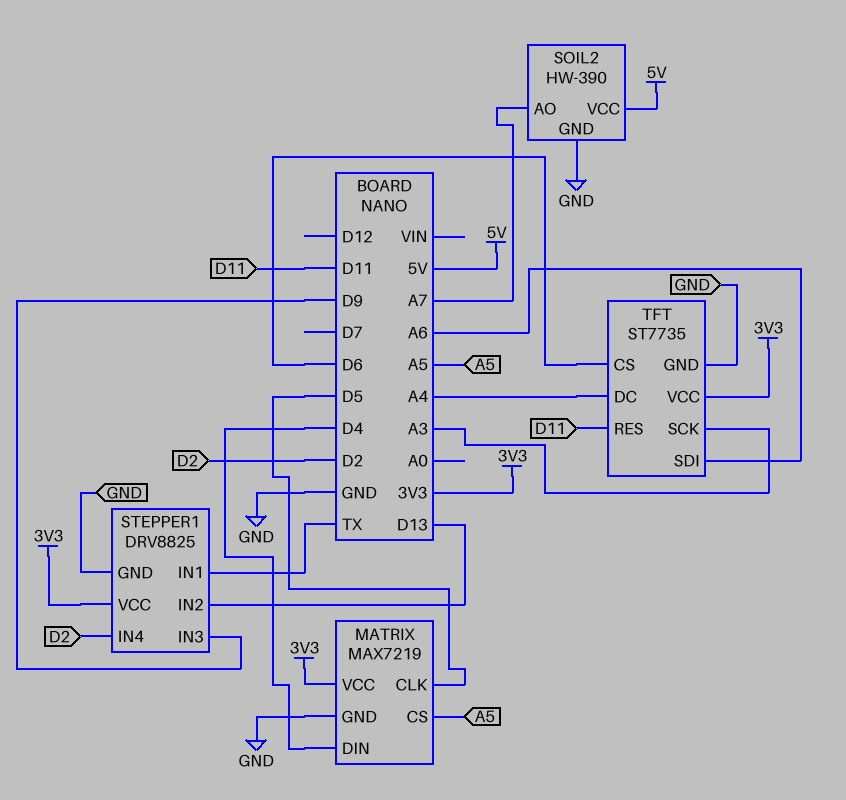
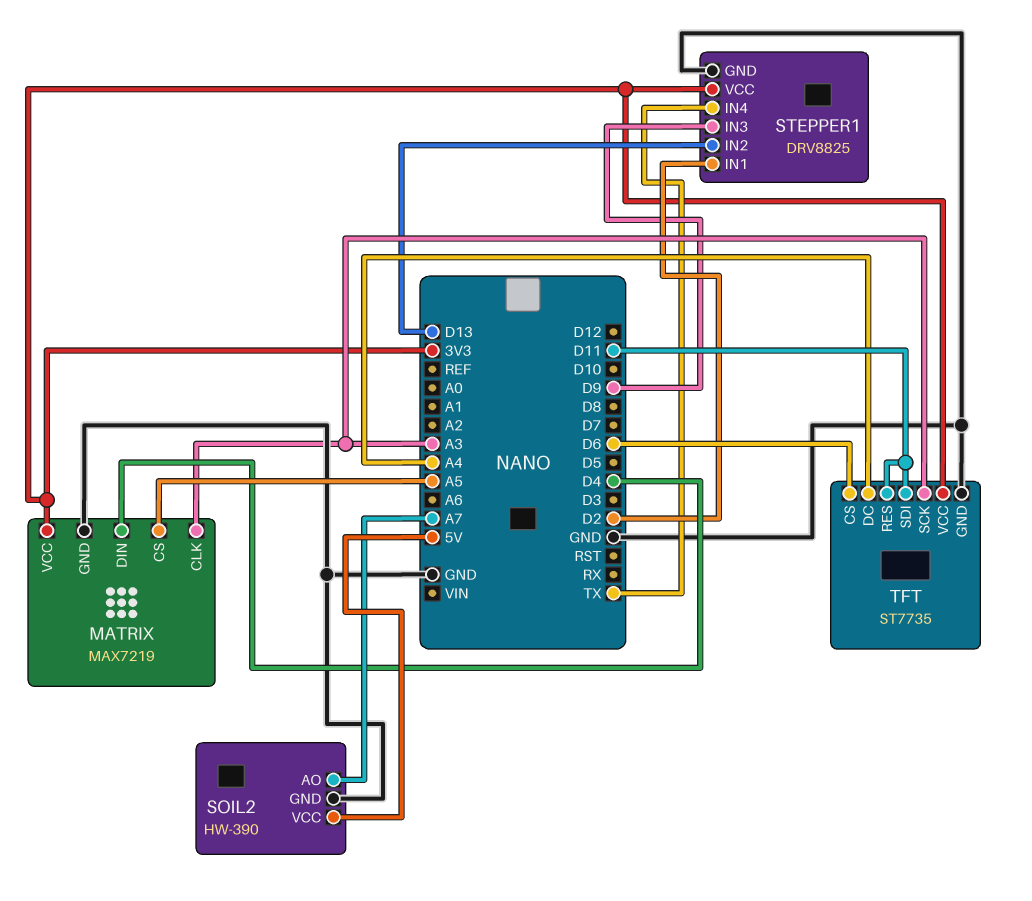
MATRIX pin CLK: D5 -> A3
STEPPER1 pin IN1: TX -> D2
STEPPER1 pin IN4: D2 -> TX
TFT pin SDI: A6 -> D11

